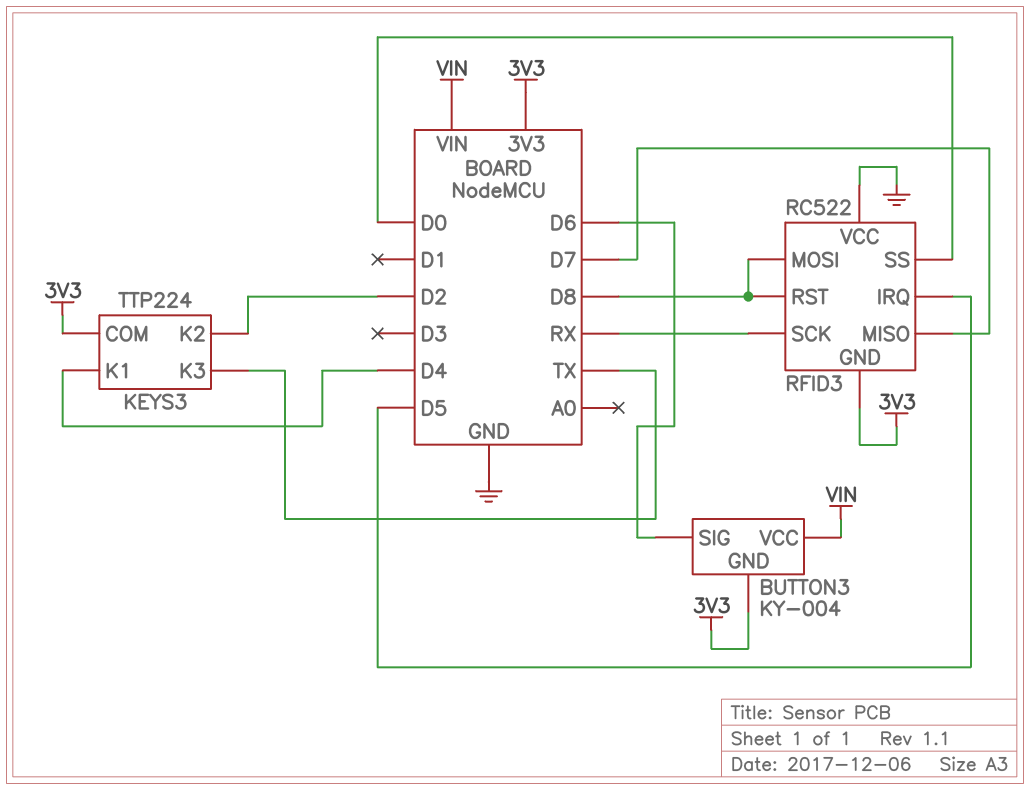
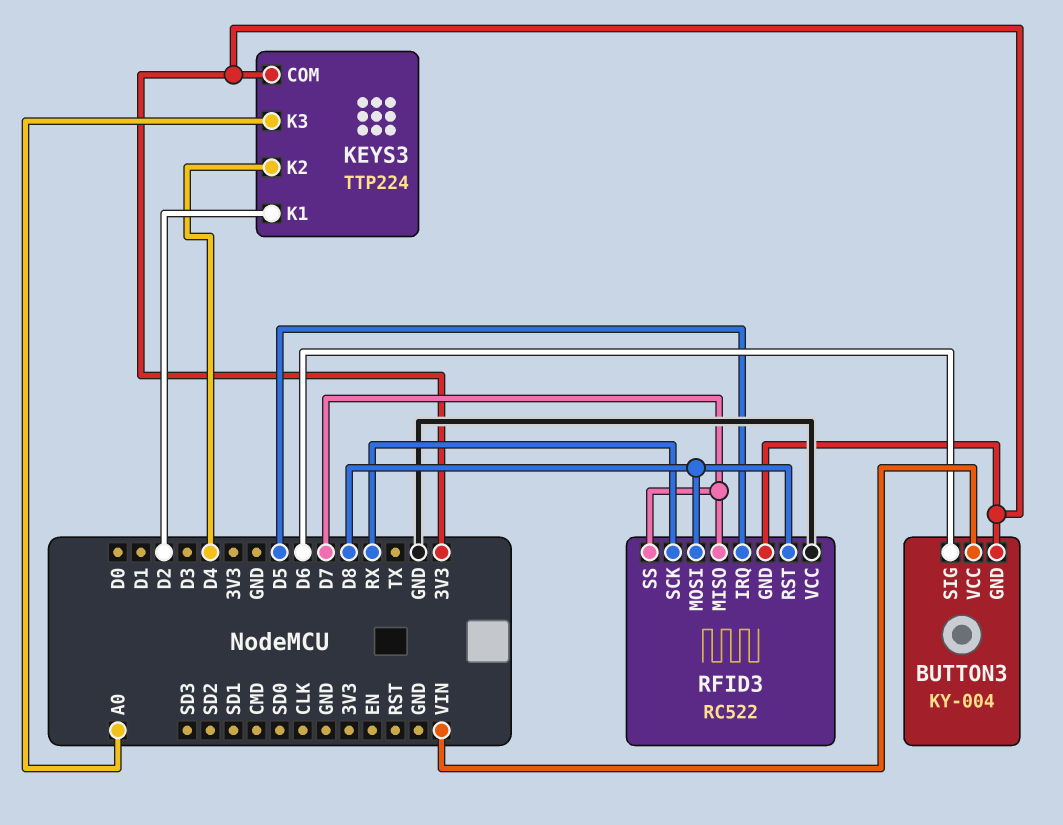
KEYS3 pin K1: D4 -> D2
KEYS3 pin K2: D2 -> D4
KEYS3 pin K3: TX -> A0
RFID3 pin SS: D0 -> D7

